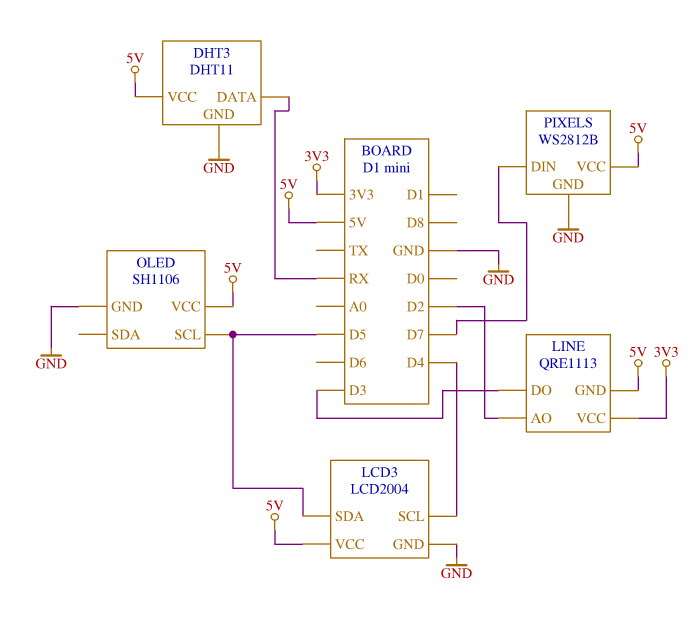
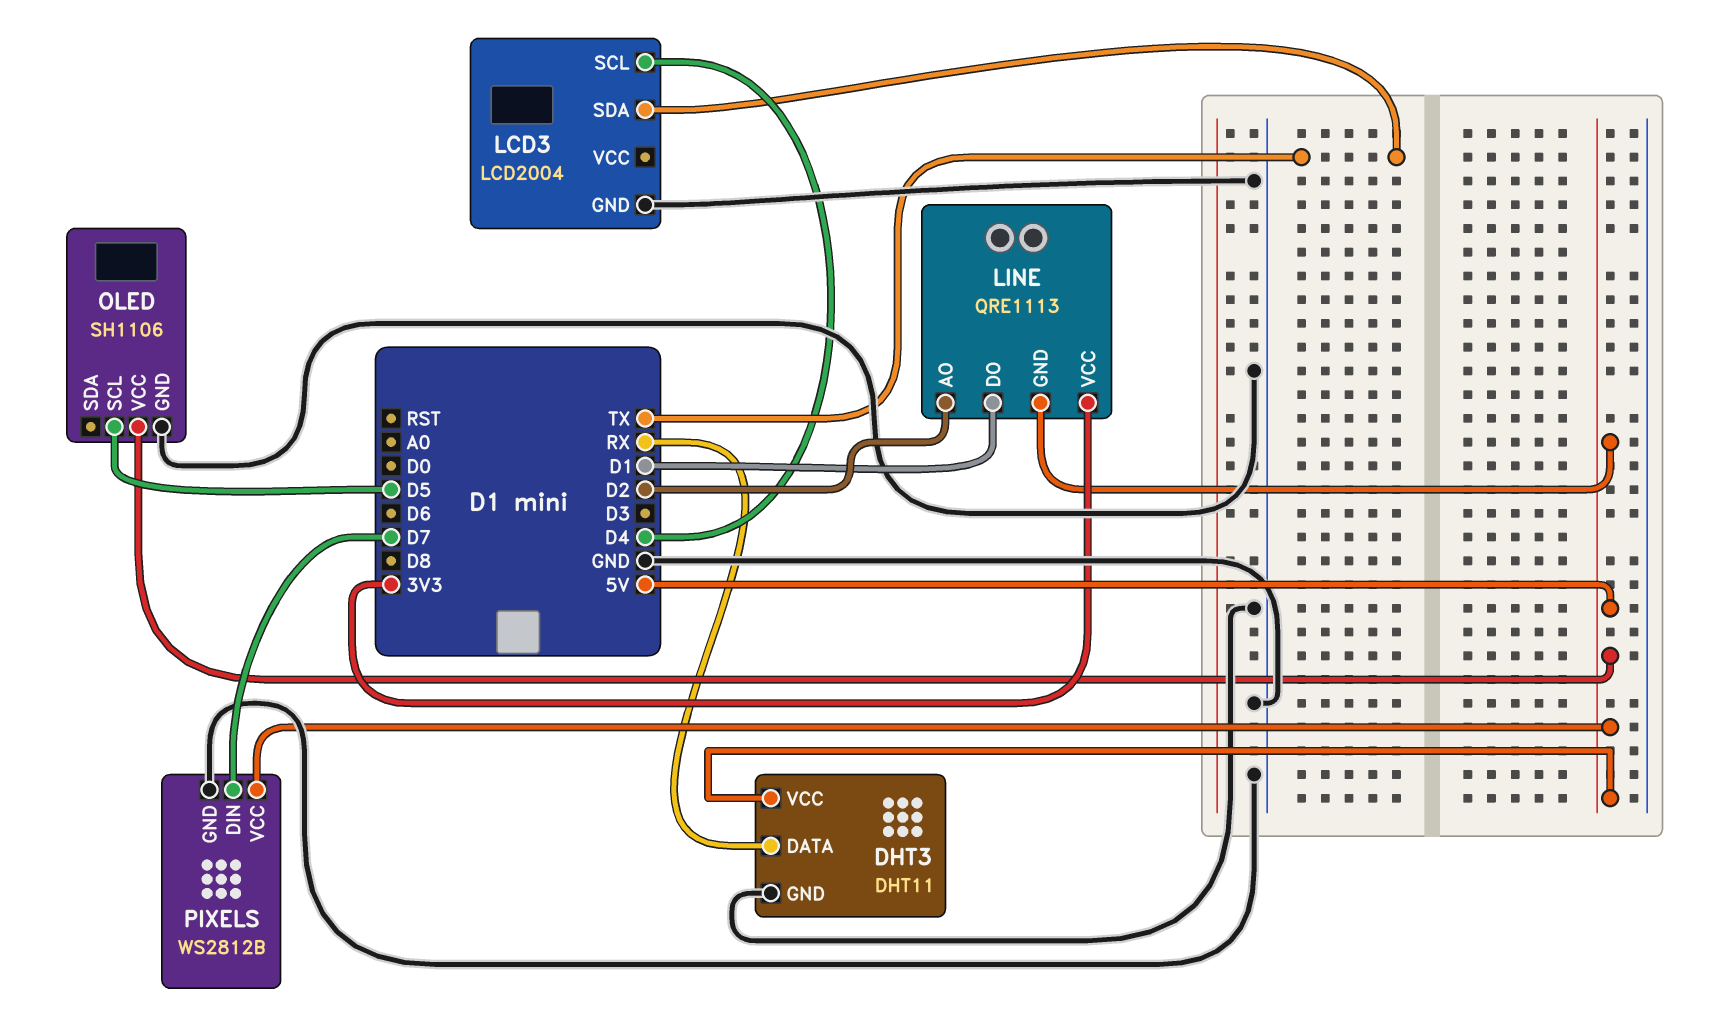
LCD3 pin SDA: D5 -> TX
LCD3 pin VCC: 5V -> none
LINE pin DO: D3 -> D1

